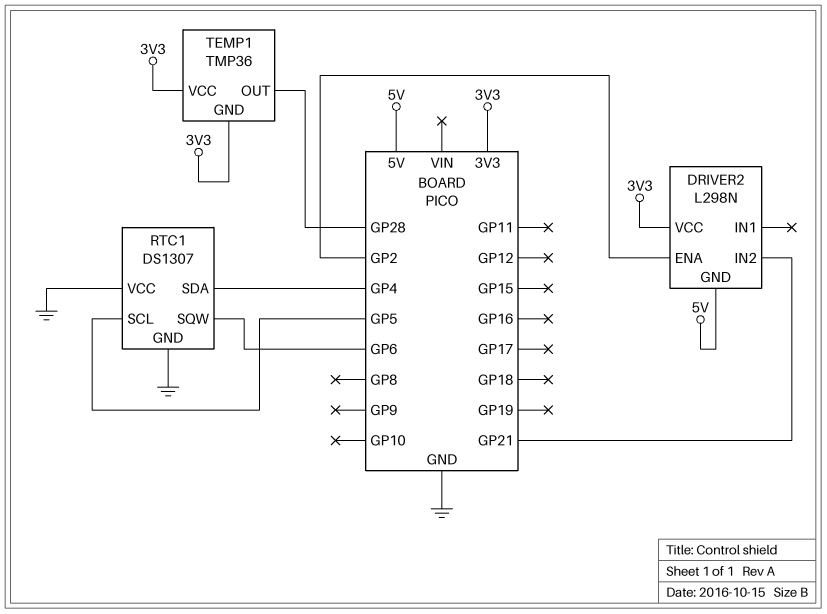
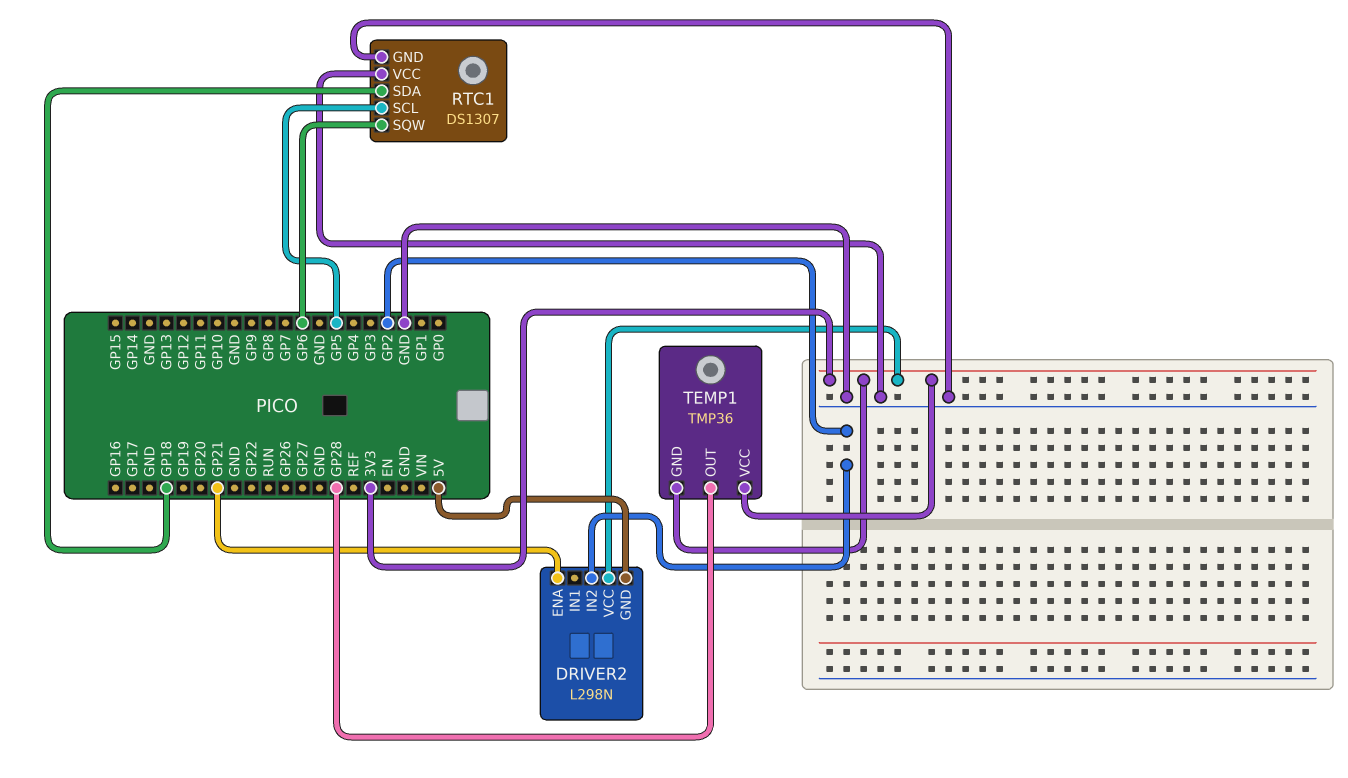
DRIVER2 pin ENA: GP2 -> GP21
DRIVER2 pin IN2: GP21 -> GP2
RTC1 pin SDA: GP4 -> GP18

